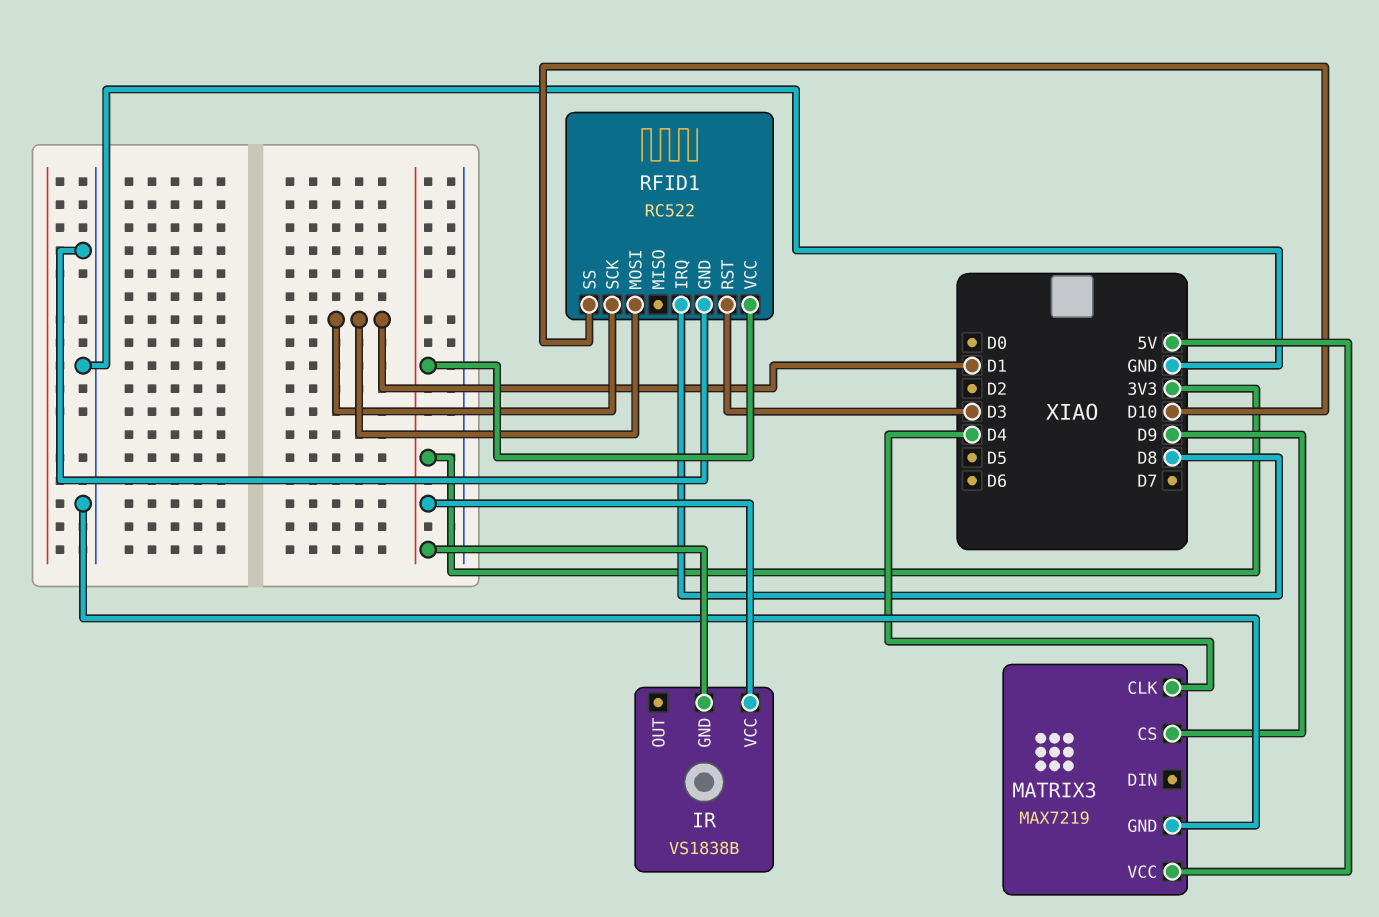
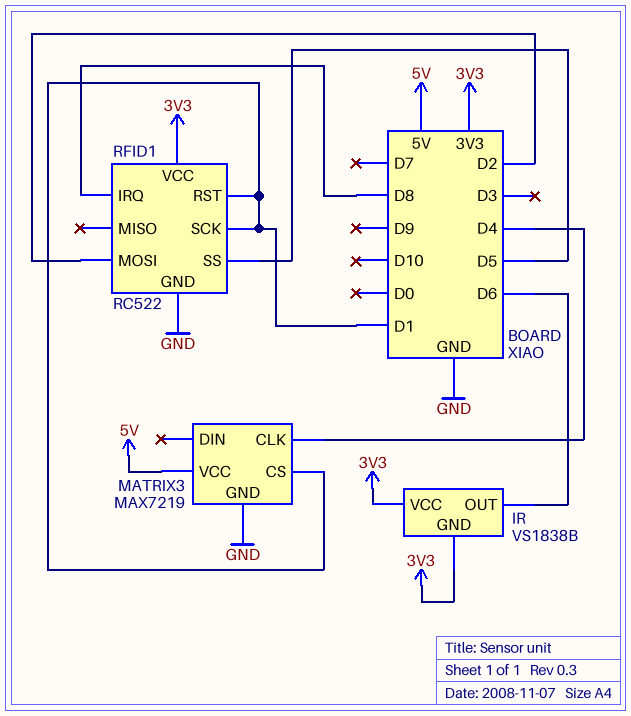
IR pin OUT: none -> D6
MATRIX3 pin CS: D9 -> D1
RFID1 pin MOSI: D1 -> D2
RFID1 pin RST: D3 -> D1
RFID1 pin SS: D10 -> D5

